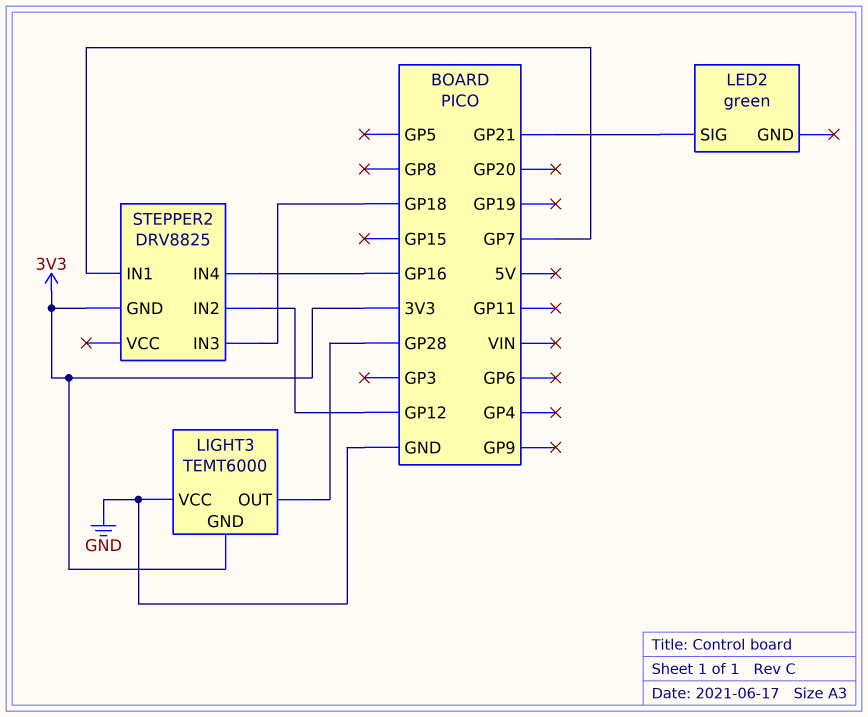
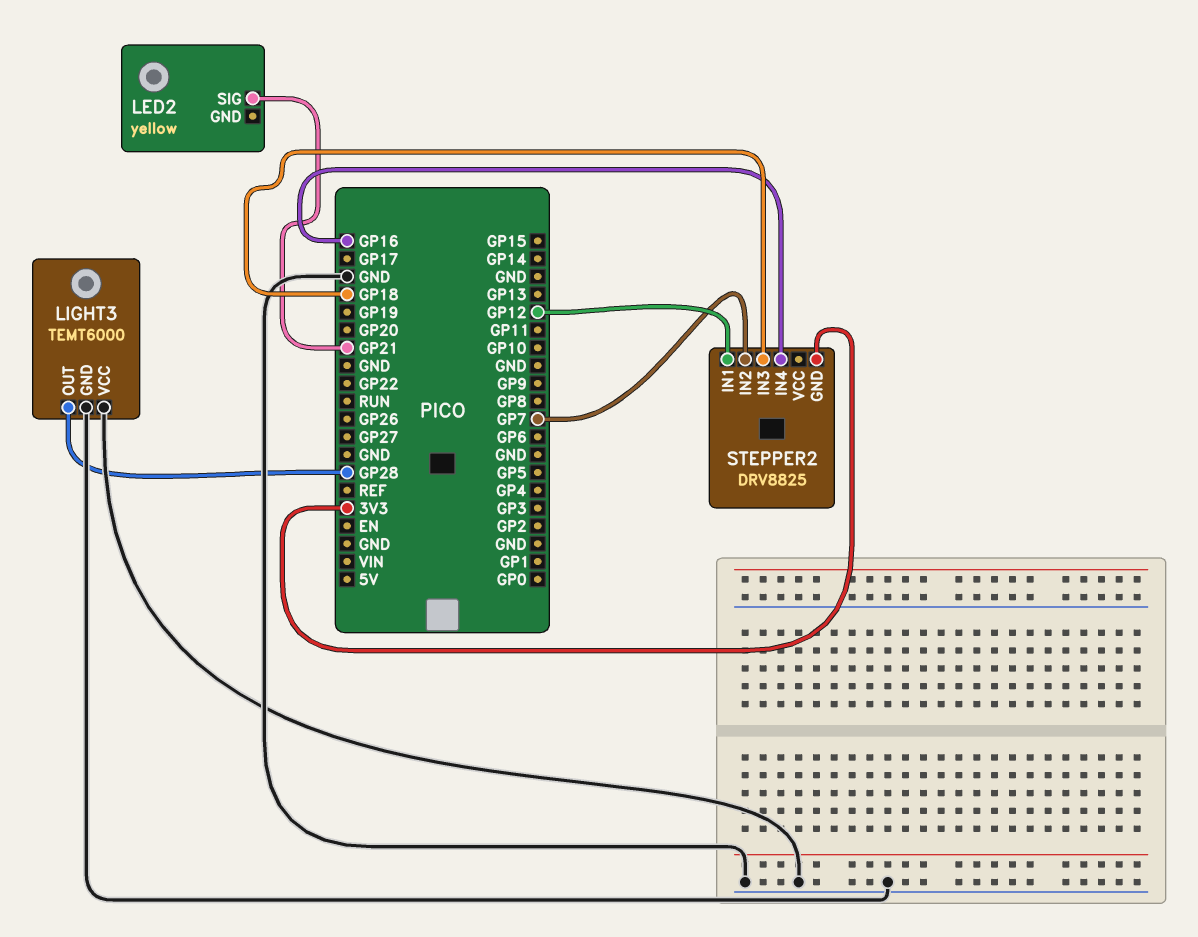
LED2: green -> yellow
LIGHT3 pin GND: 3V3 -> GND
STEPPER2 pin IN1: GP7 -> GP12
STEPPER2 pin IN2: GP12 -> GP7

